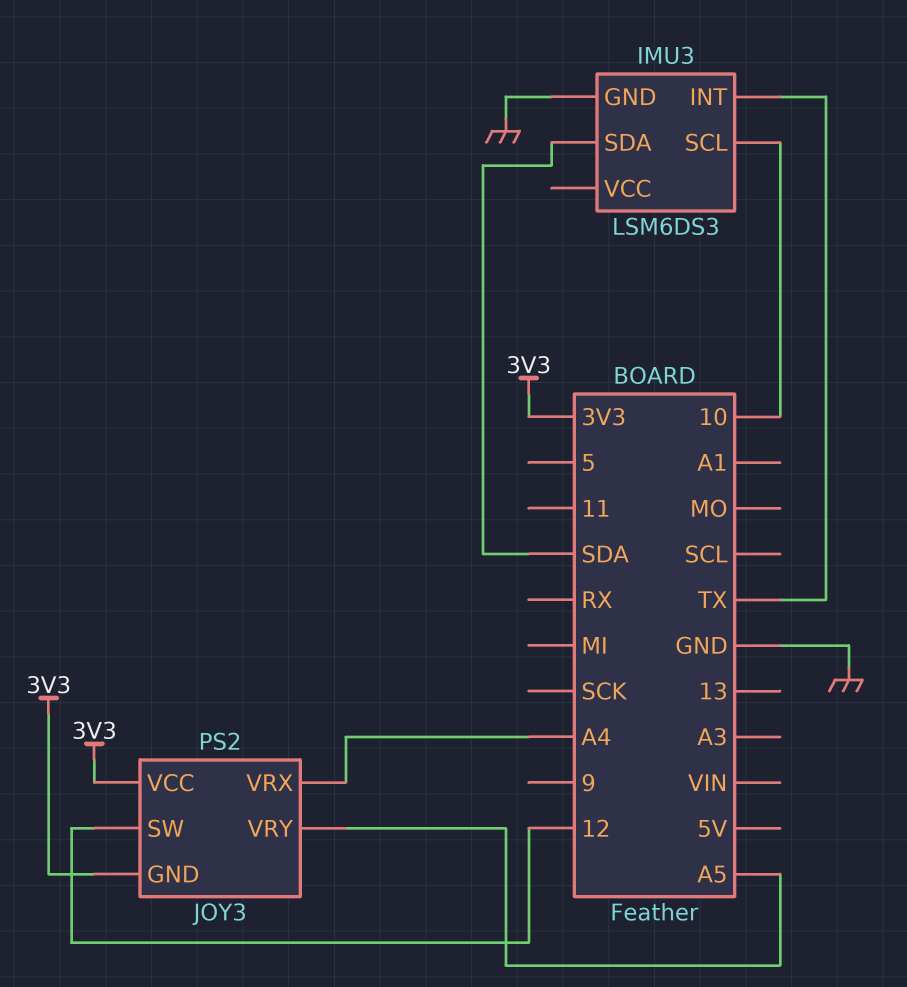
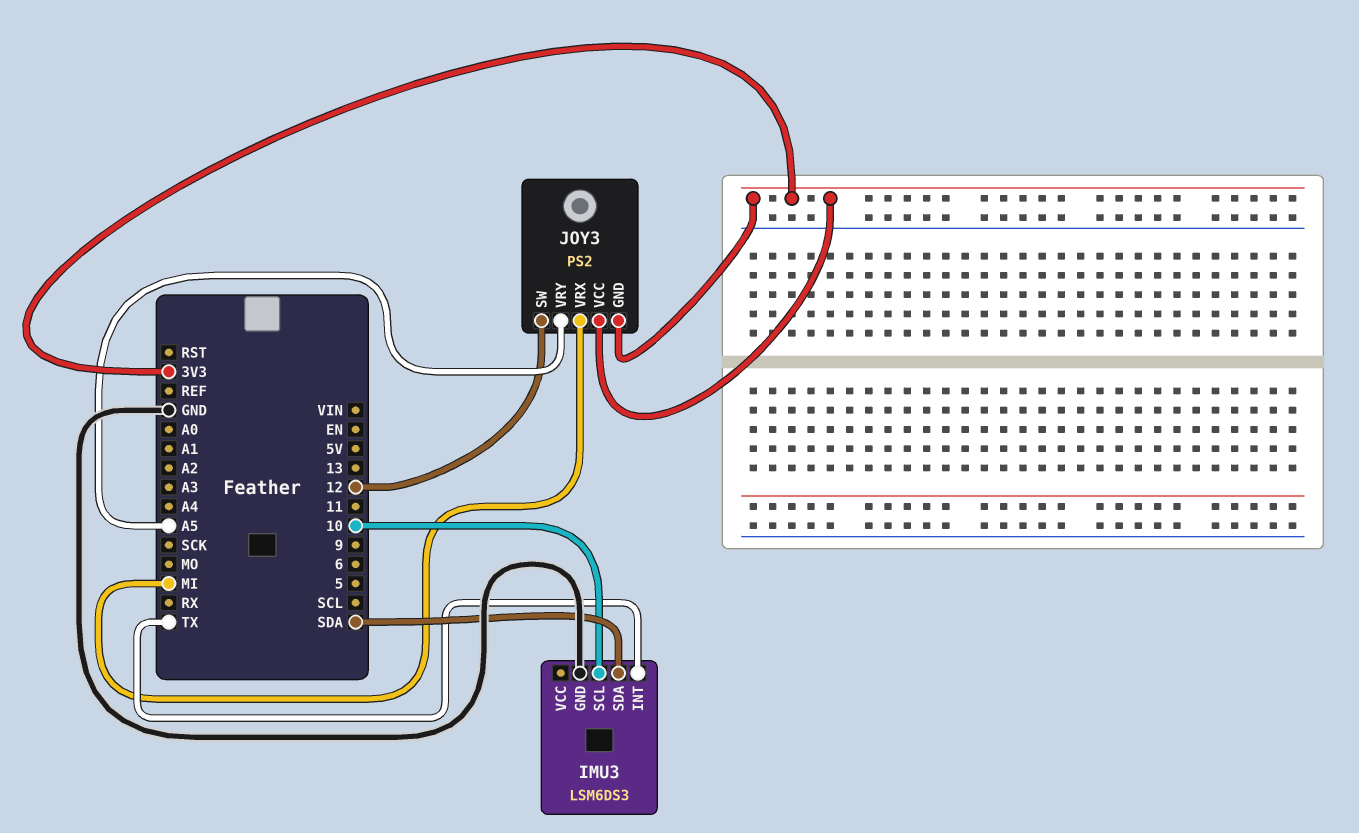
JOY3 pin VRX: A4 -> MI

